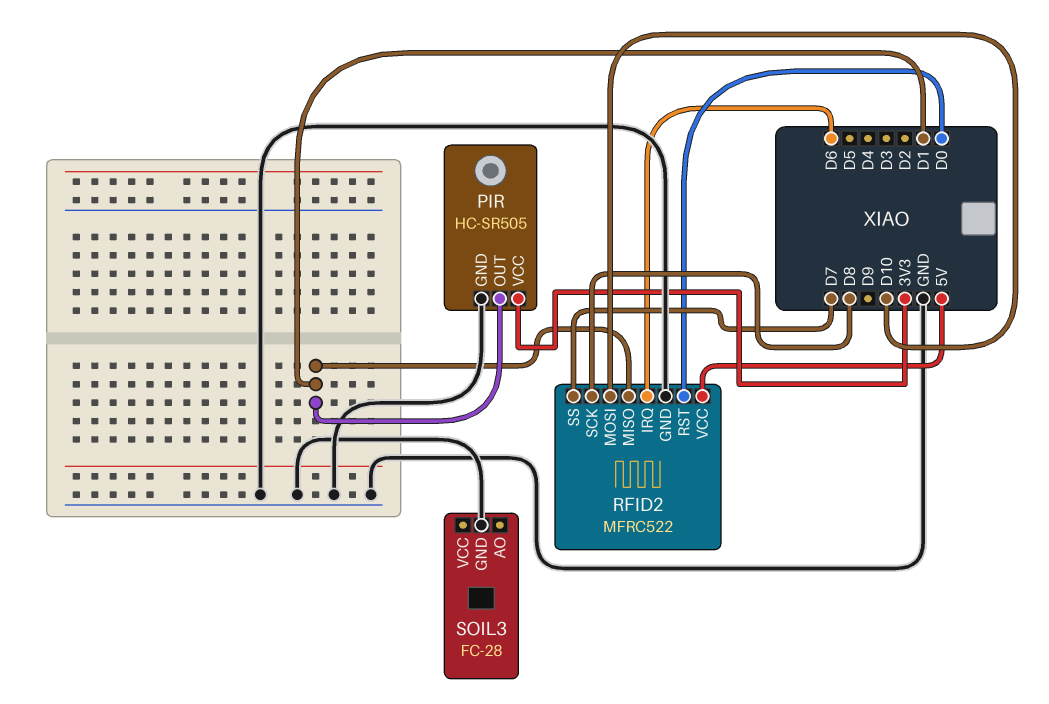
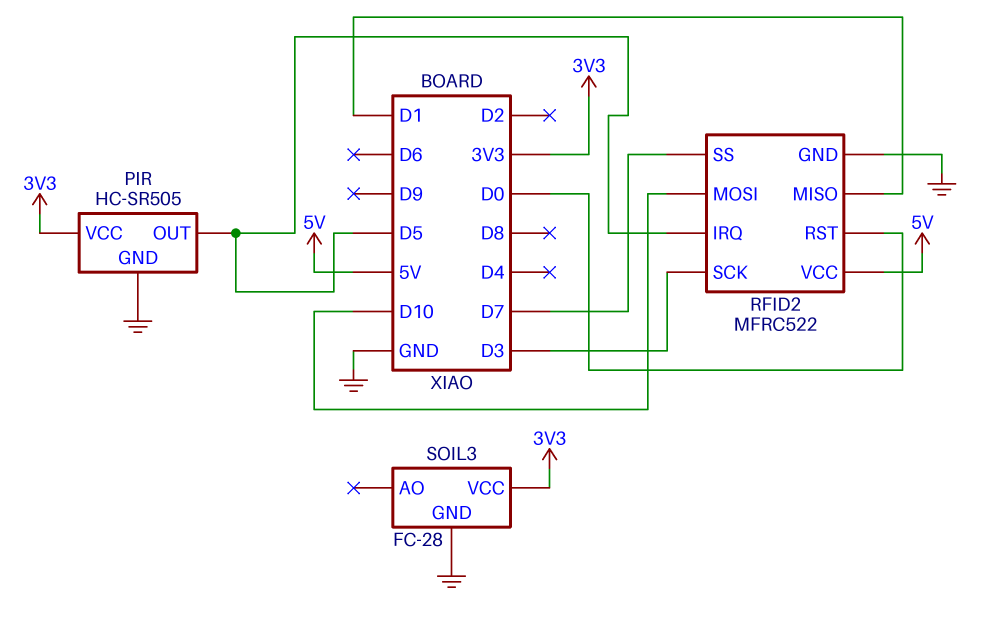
PIR pin OUT: D1 -> D5
RFID2 pin IRQ: D6 -> D5
RFID2 pin SCK: D8 -> D3
SOIL3 pin VCC: none -> 3V3

